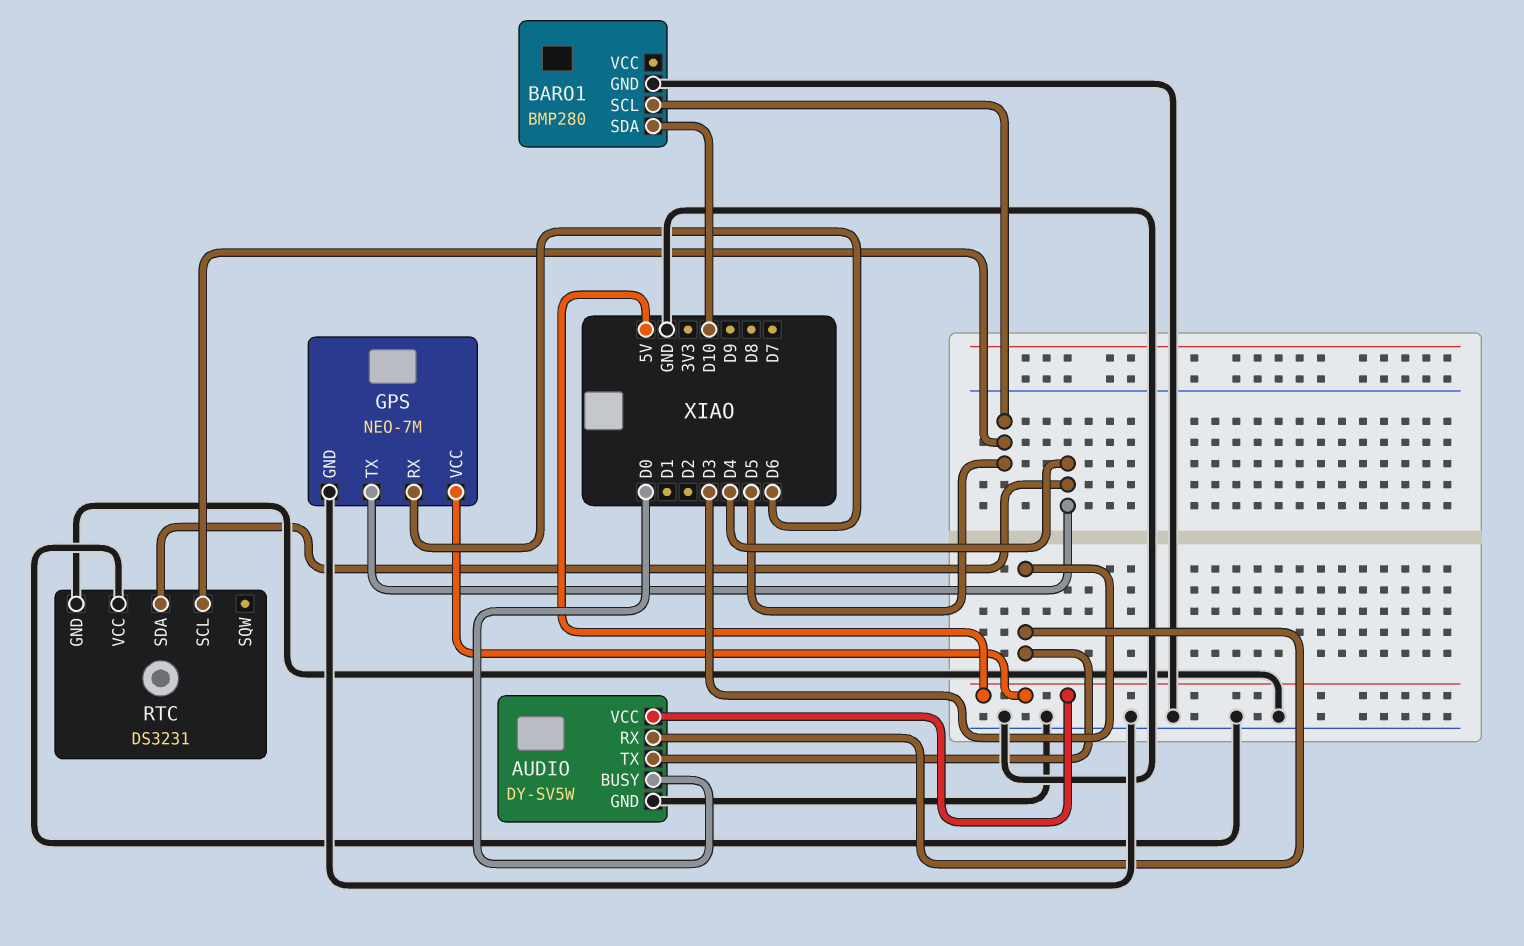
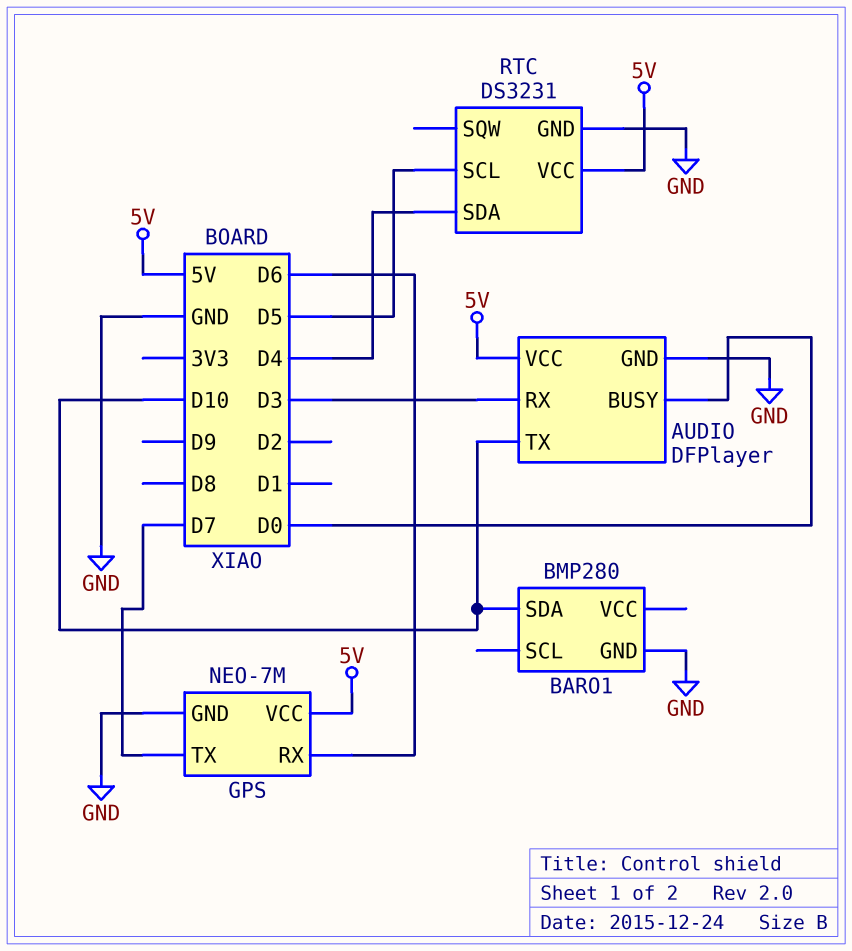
AUDIO: DY-SV5W -> DFPlayer
AUDIO pin TX: D3 -> D10
BARO1 pin SCL: D5 -> none
GPS pin TX: D4 -> D7
RTC pin VCC: GND -> 5V

